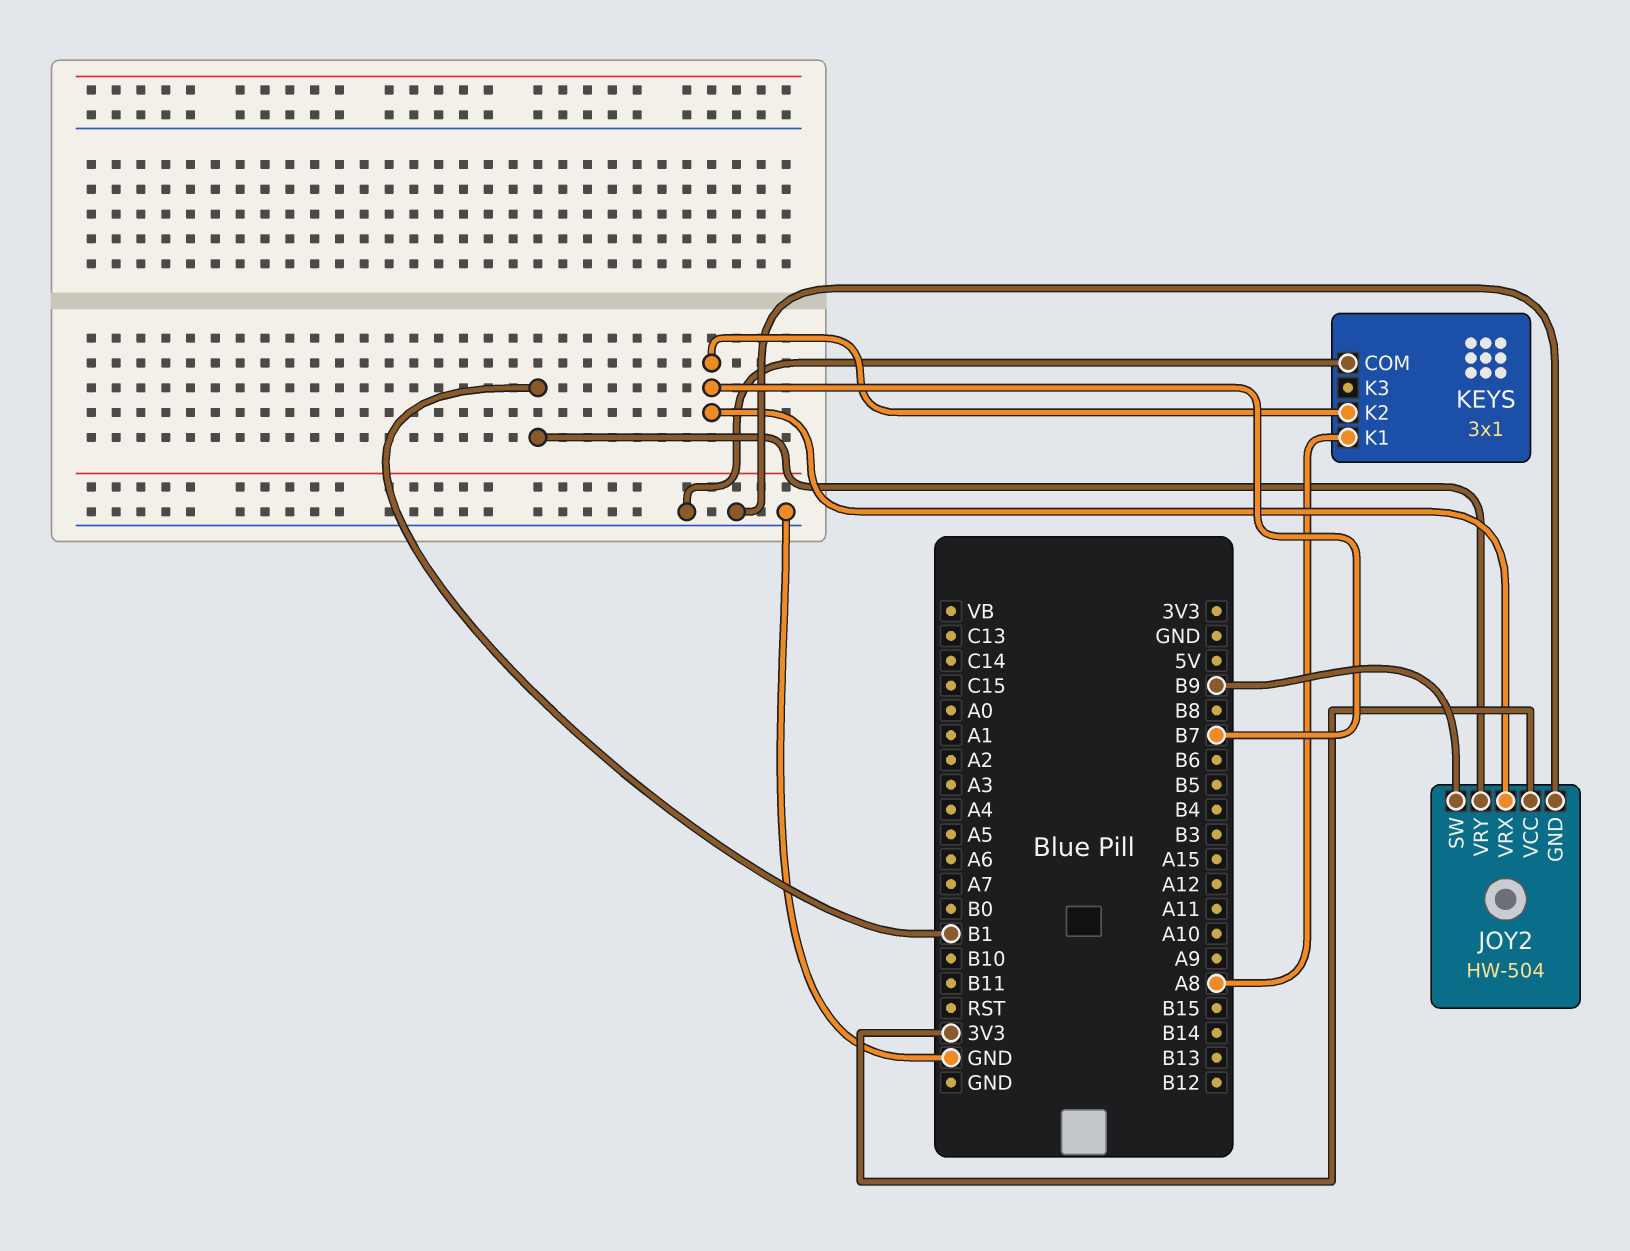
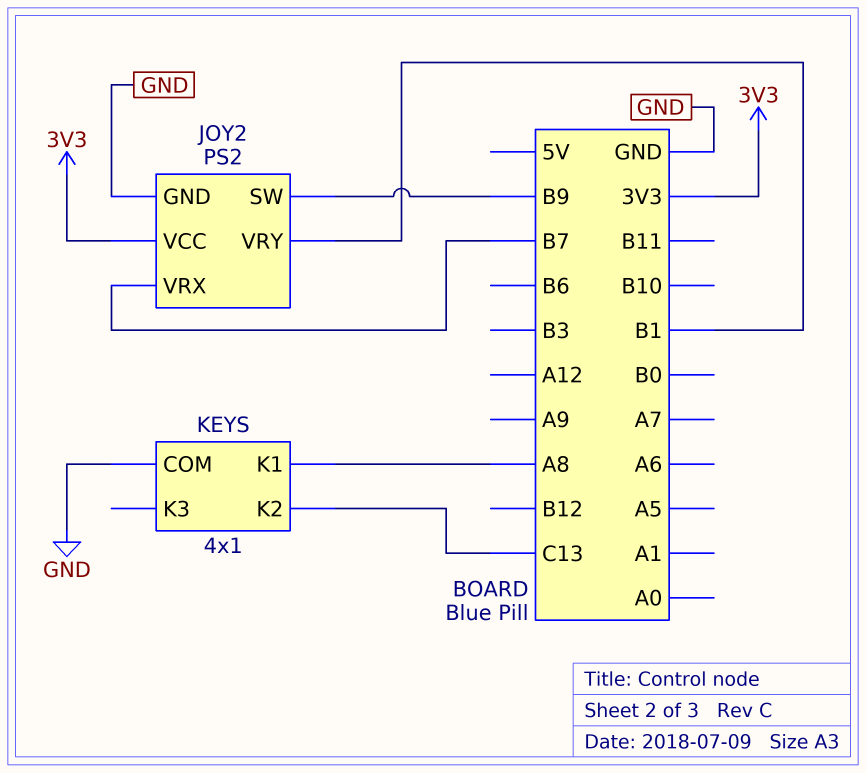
JOY2: HW-504 -> PS2
KEYS: 3x1 -> 4x1
KEYS pin K2: B7 -> C13

